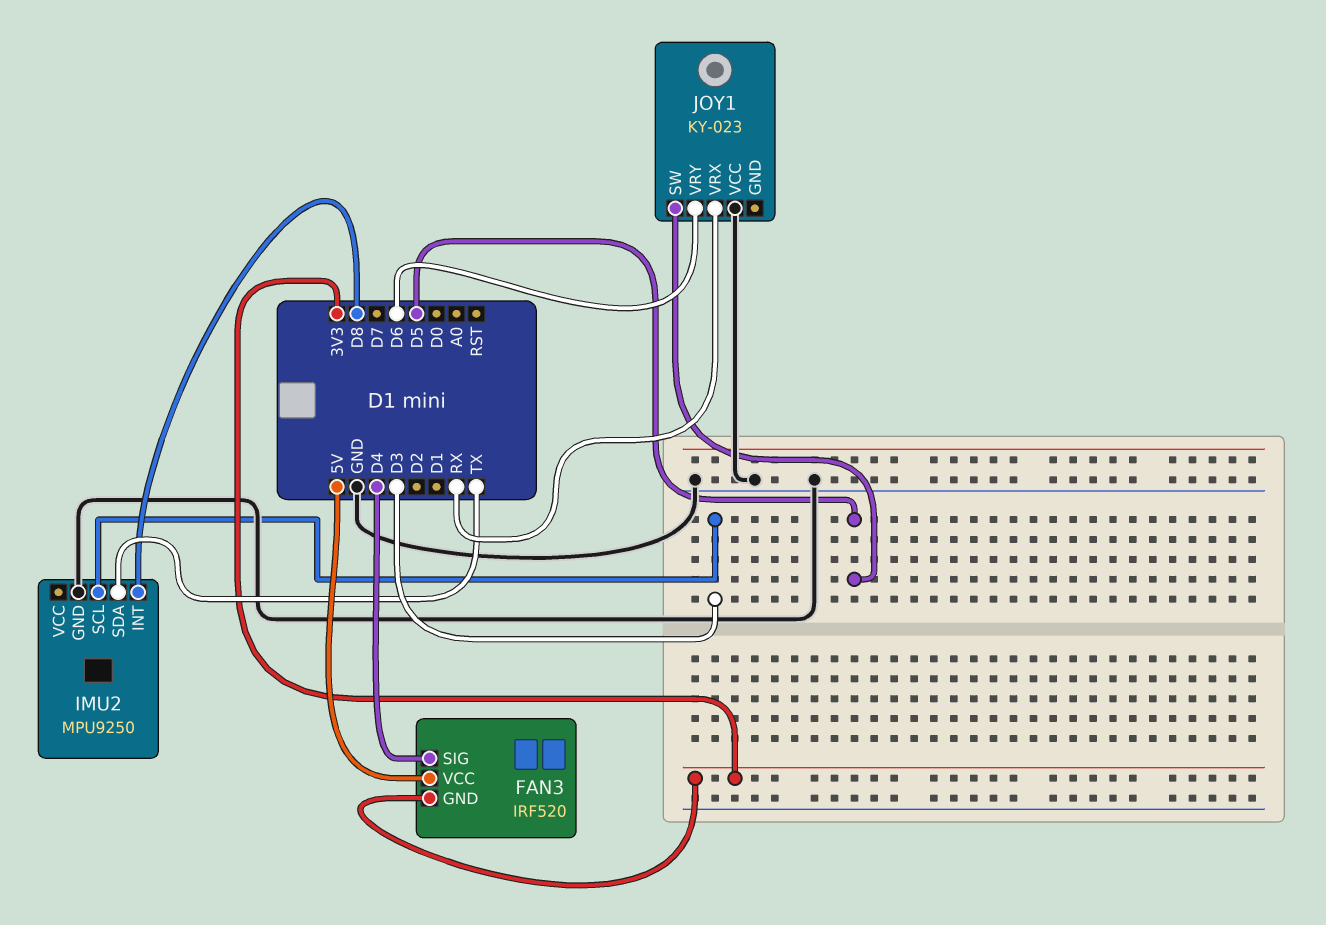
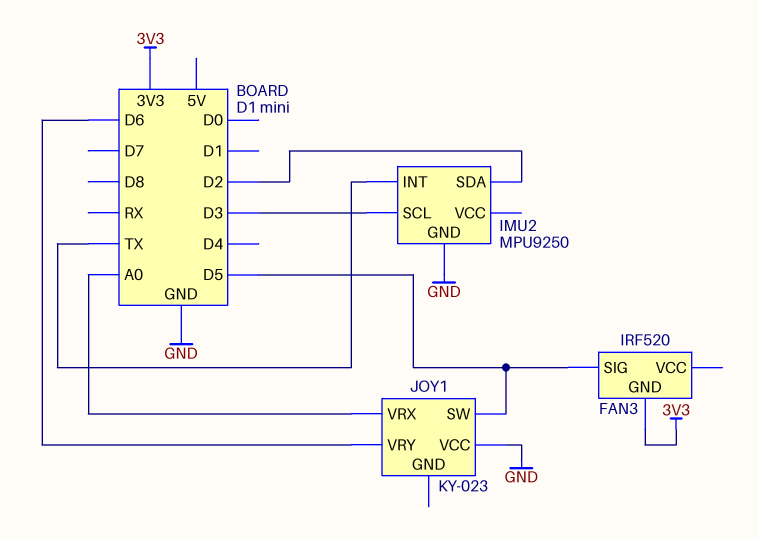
FAN3 pin SIG: D4 -> D5
FAN3 pin VCC: 5V -> none
IMU2 pin INT: D8 -> TX
IMU2 pin SDA: TX -> D2
JOY1 pin VRX: RX -> A0

